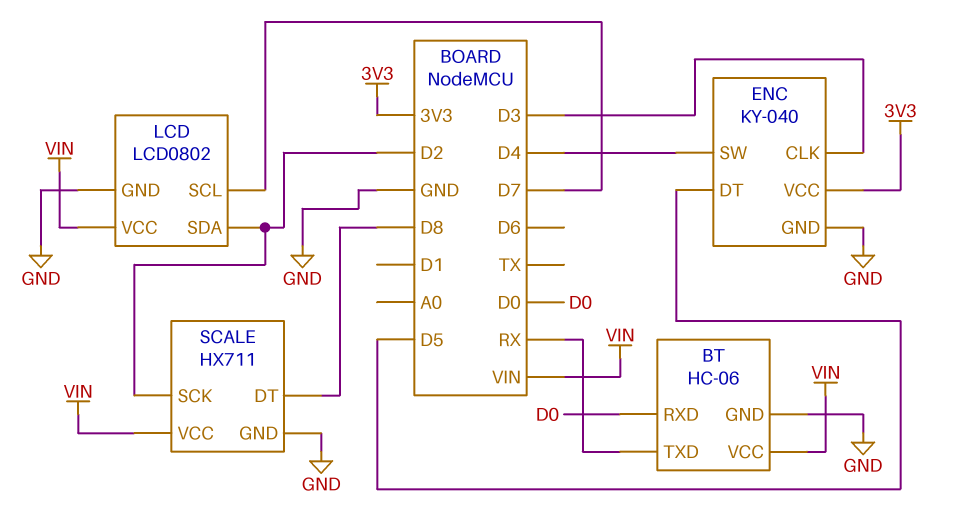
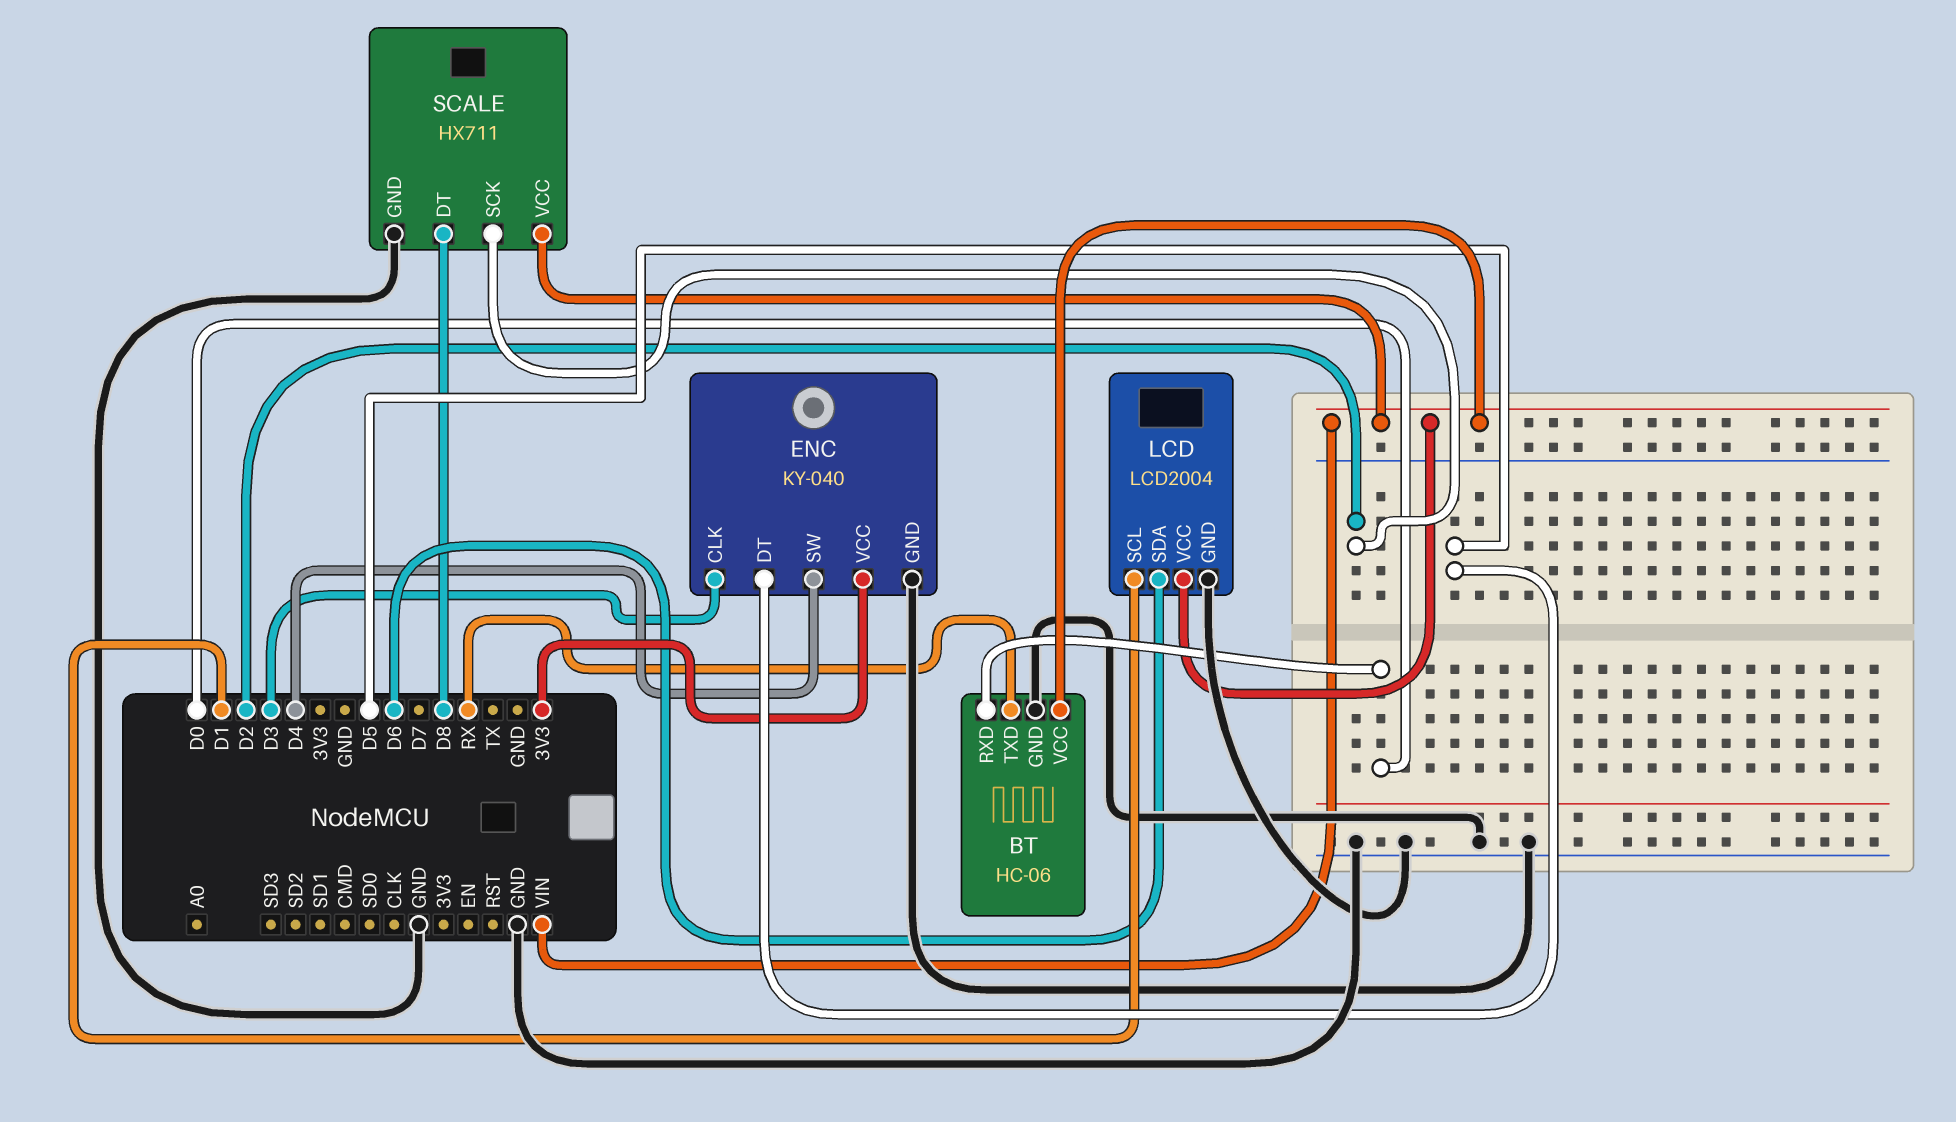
LCD: LCD0802 -> LCD2004
LCD pin SCL: D7 -> D1
LCD pin SDA: D2 -> D6

